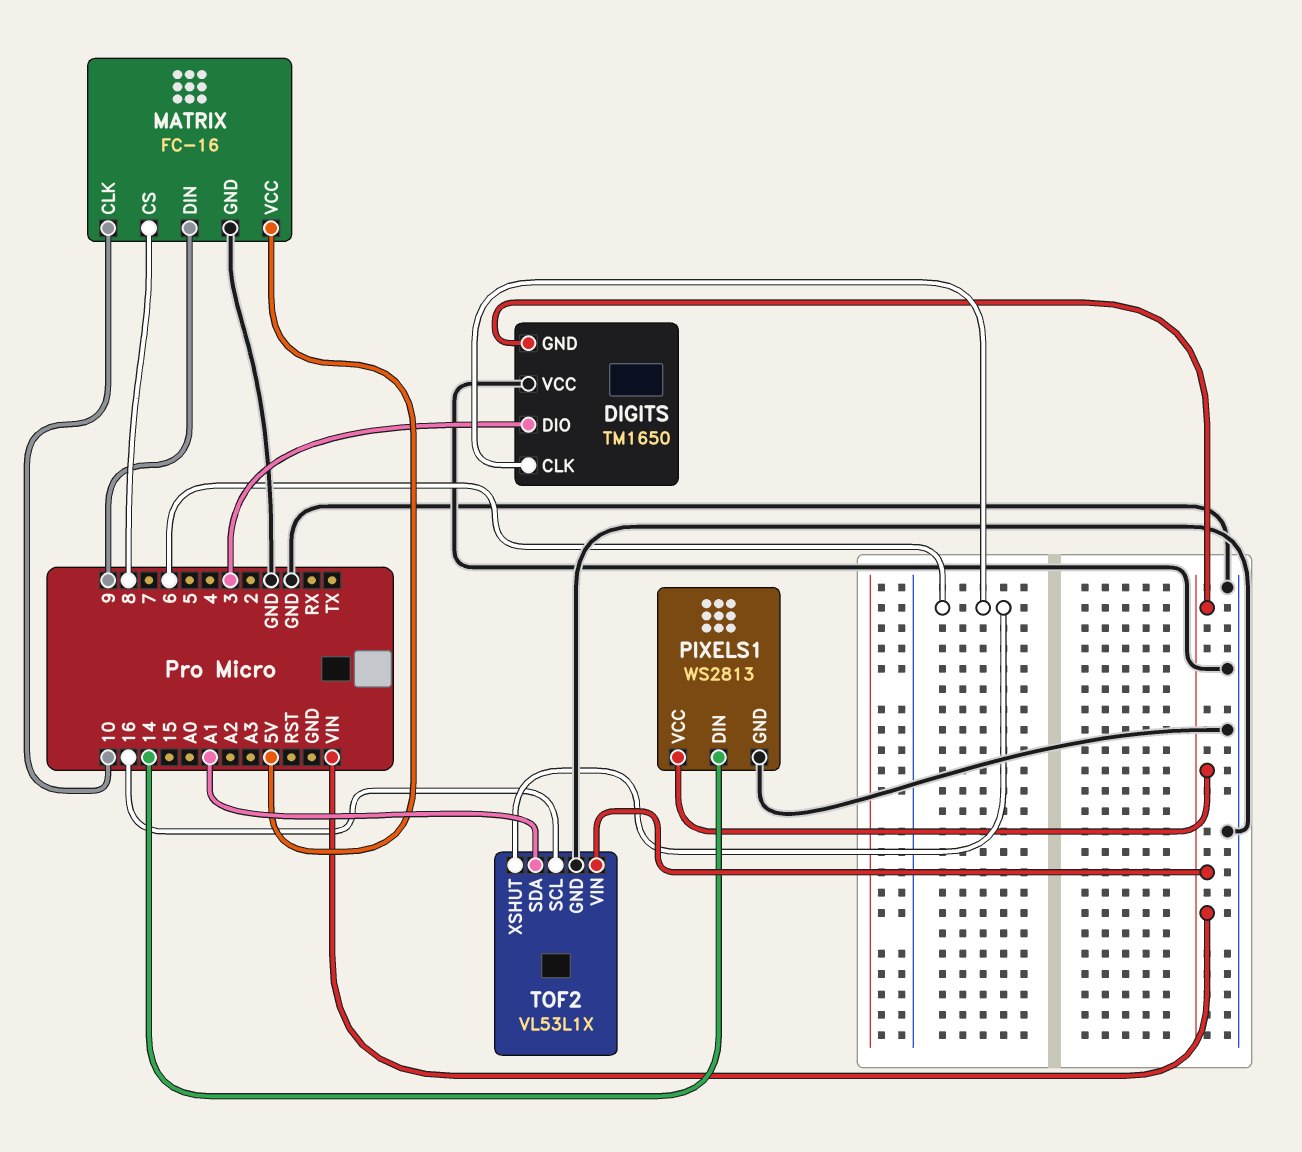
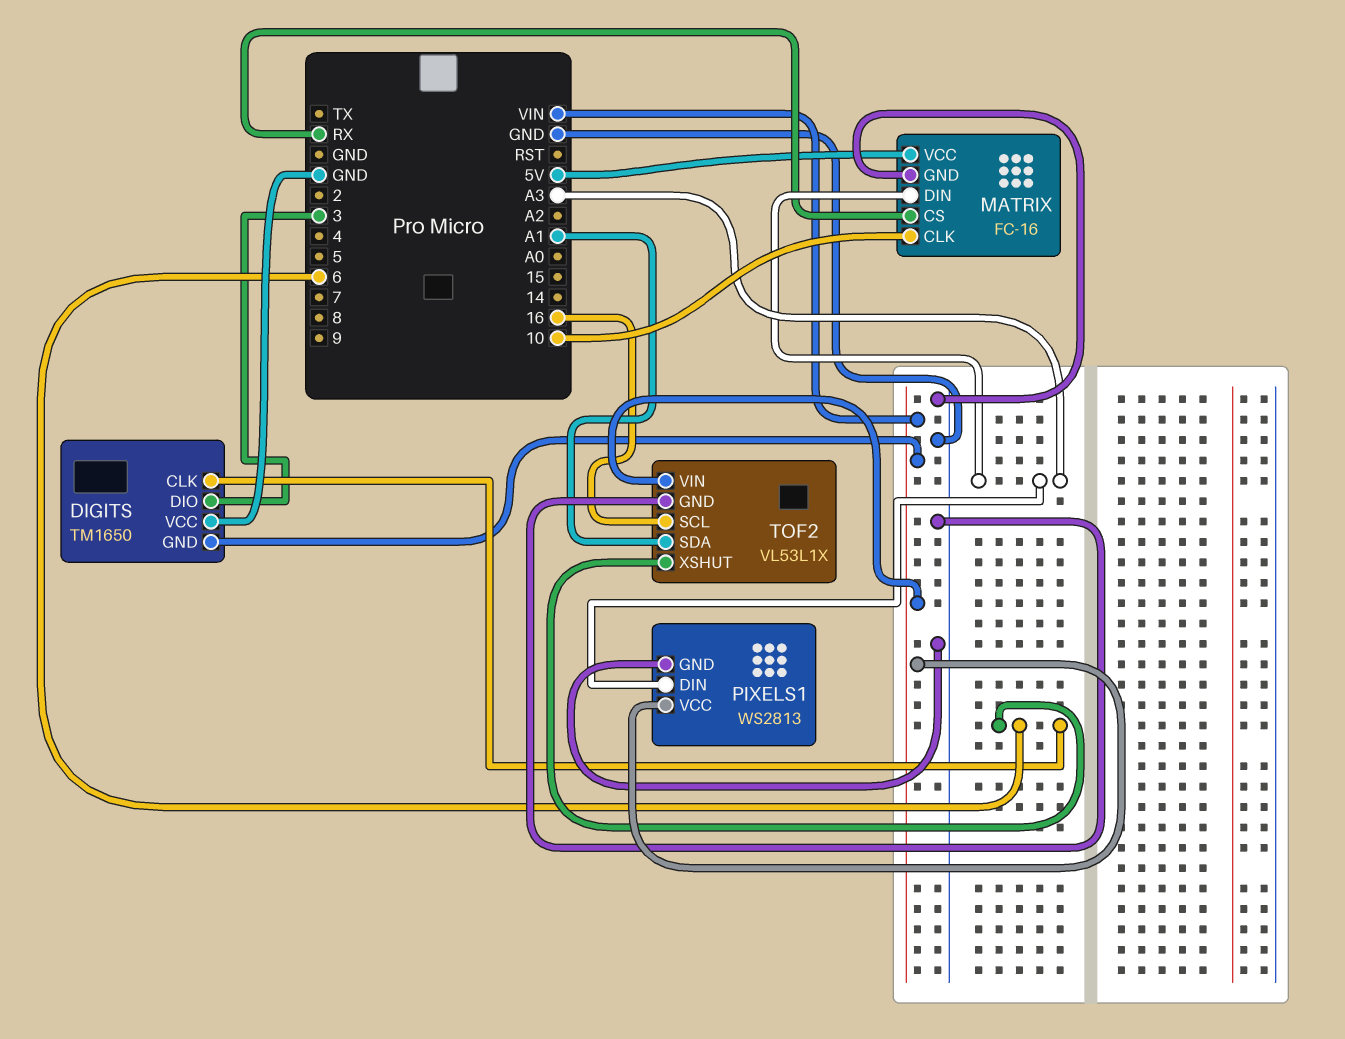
MATRIX pin CS: 8 -> RX
MATRIX pin DIN: 9 -> A3
PIXELS1 pin DIN: 14 -> A3

